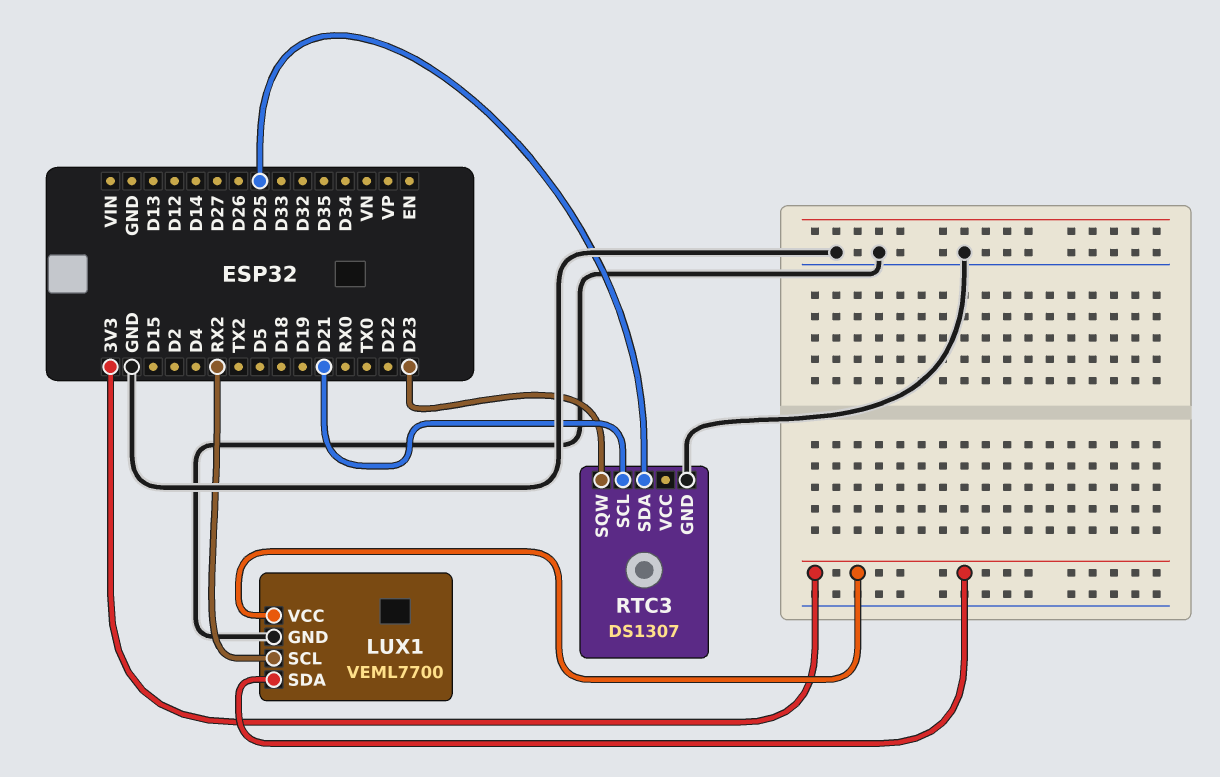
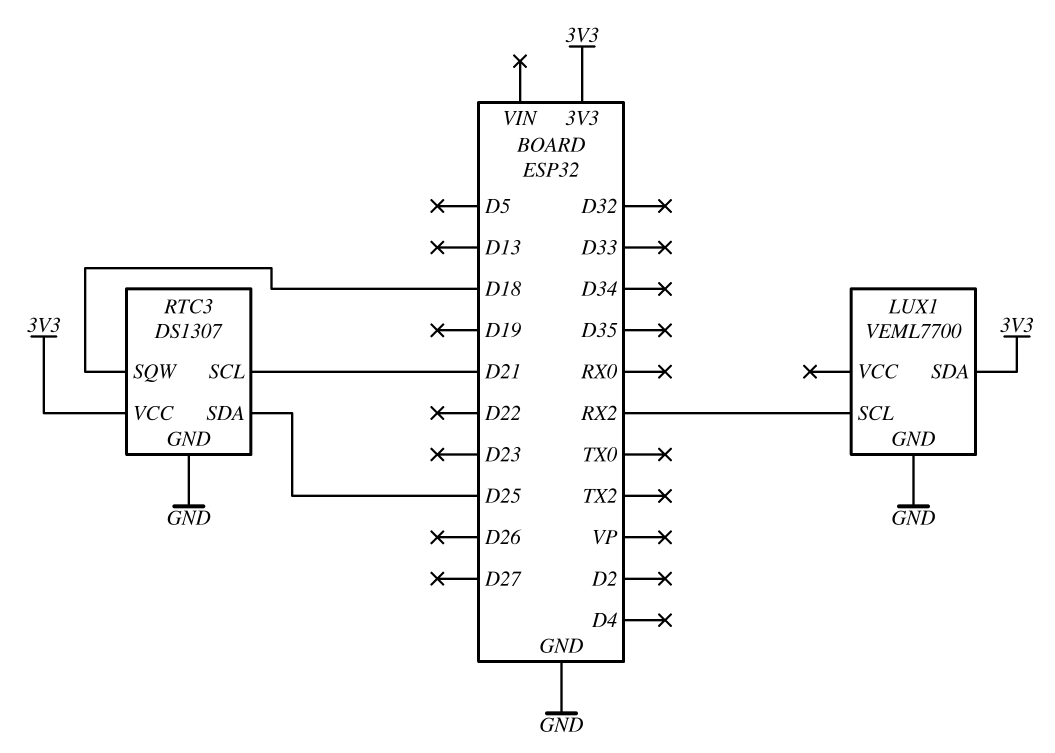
LUX1 pin VCC: 3V3 -> none
RTC3 pin SQW: D23 -> D18
RTC3 pin VCC: none -> 3V3

